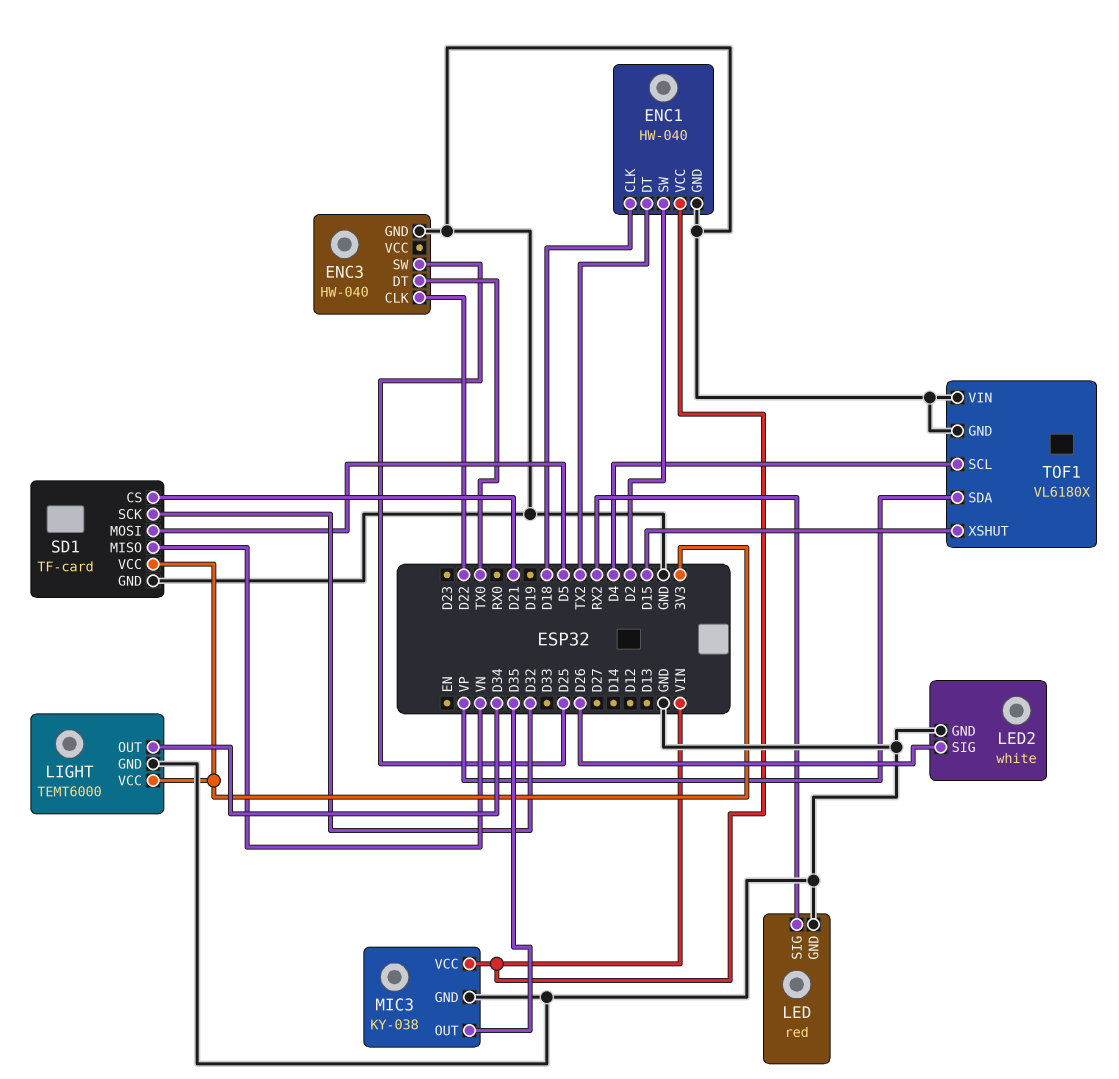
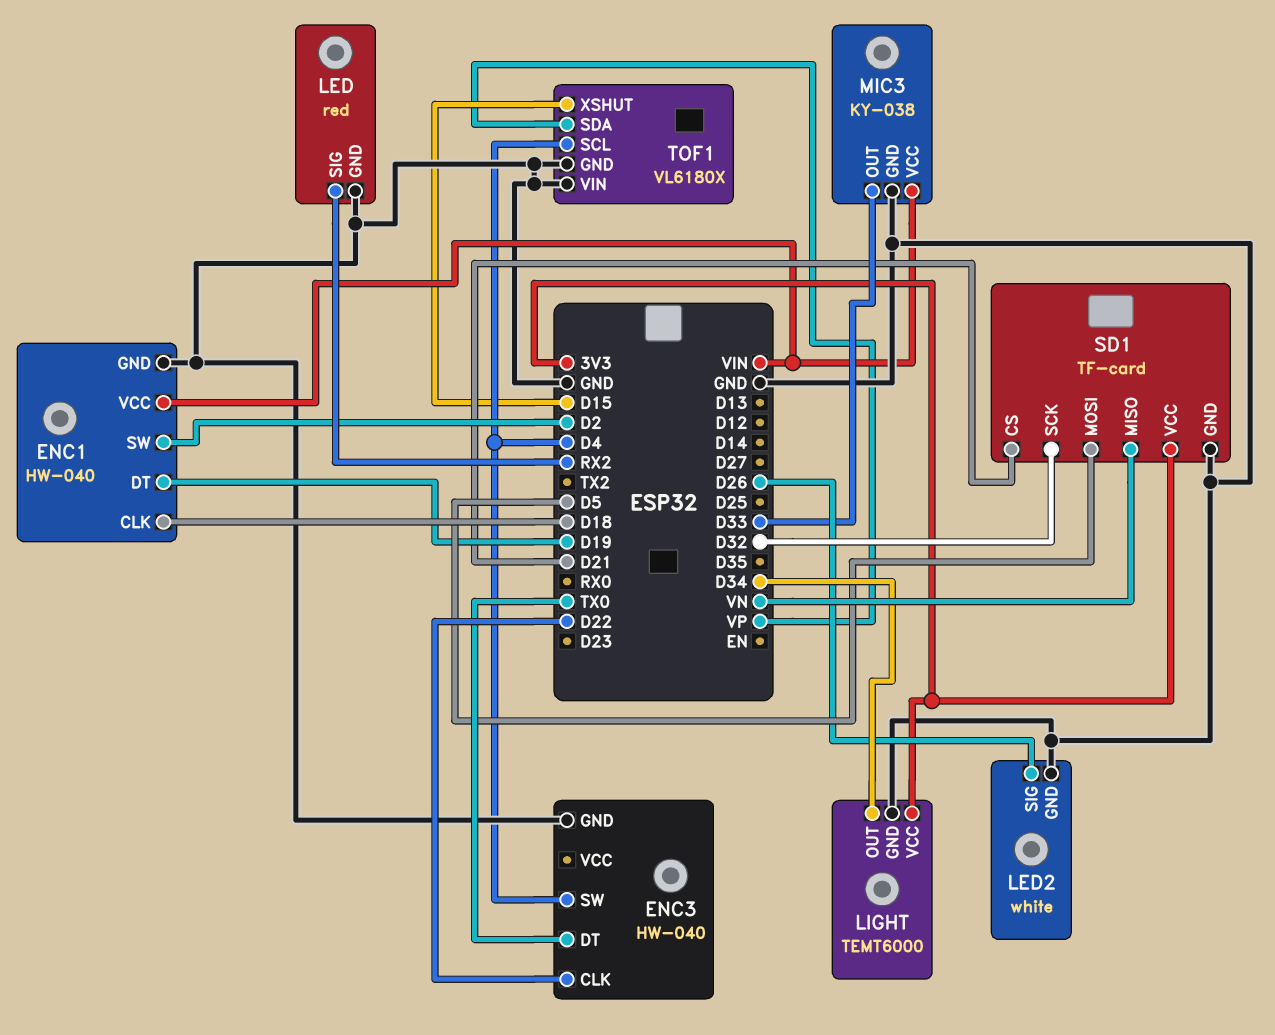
ENC1 pin DT: TX2 -> D19
ENC3 pin SW: D25 -> D4
MIC3 pin OUT: D35 -> D33

